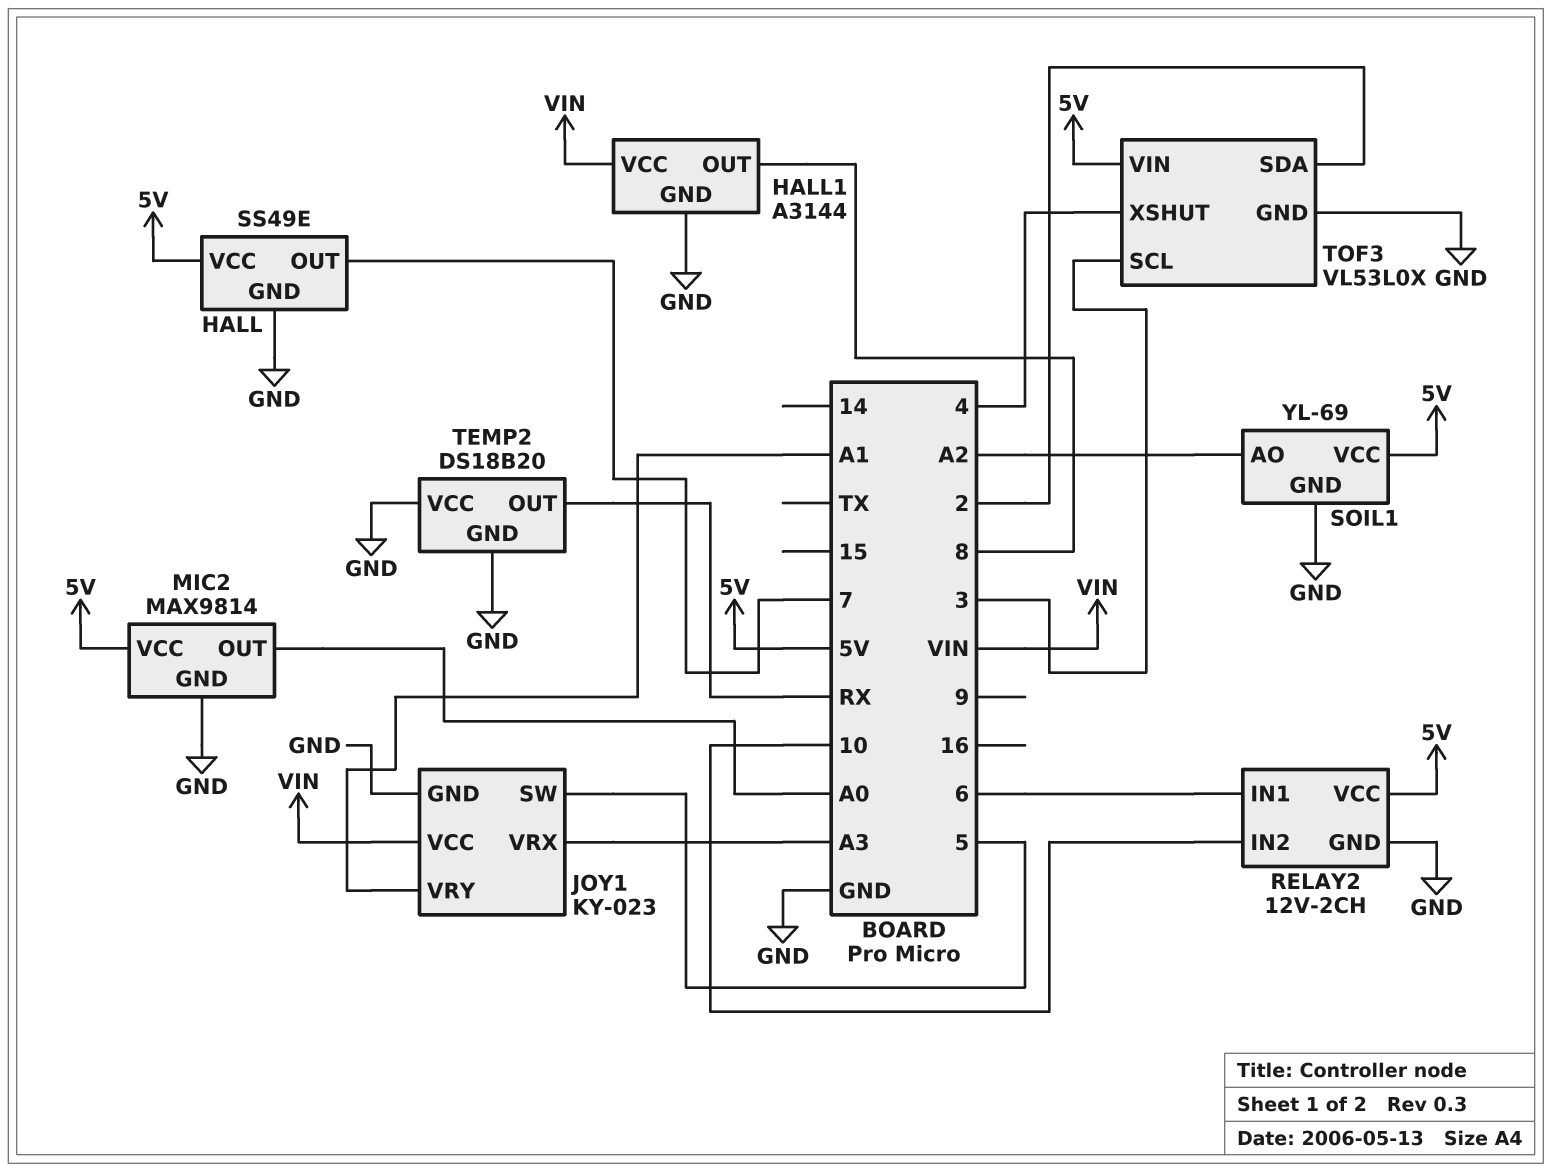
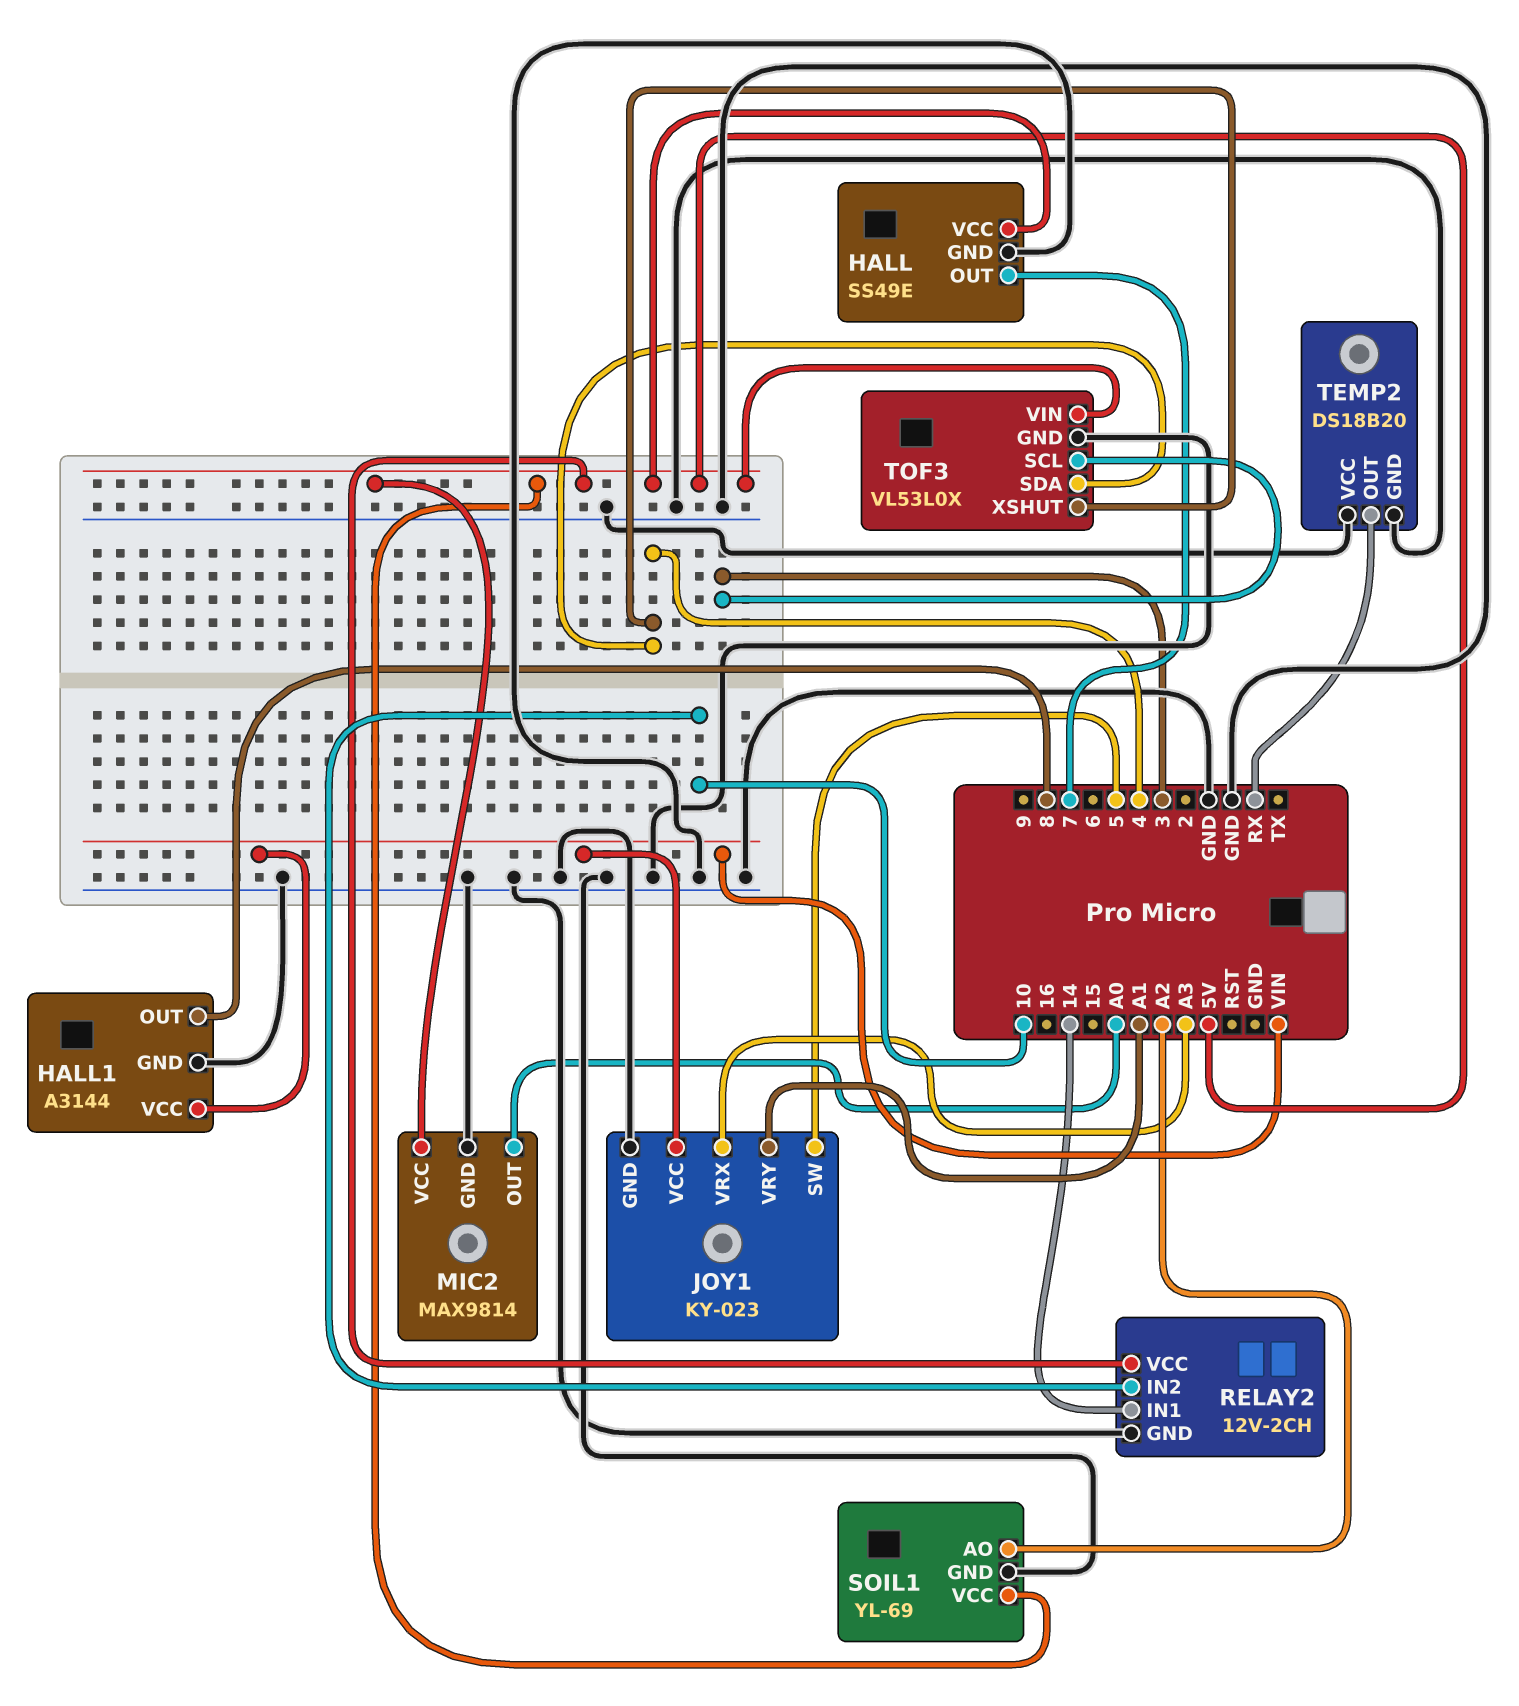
RELAY2 pin IN1: 6 -> 14
TOF3 pin SDA: 2 -> 4

